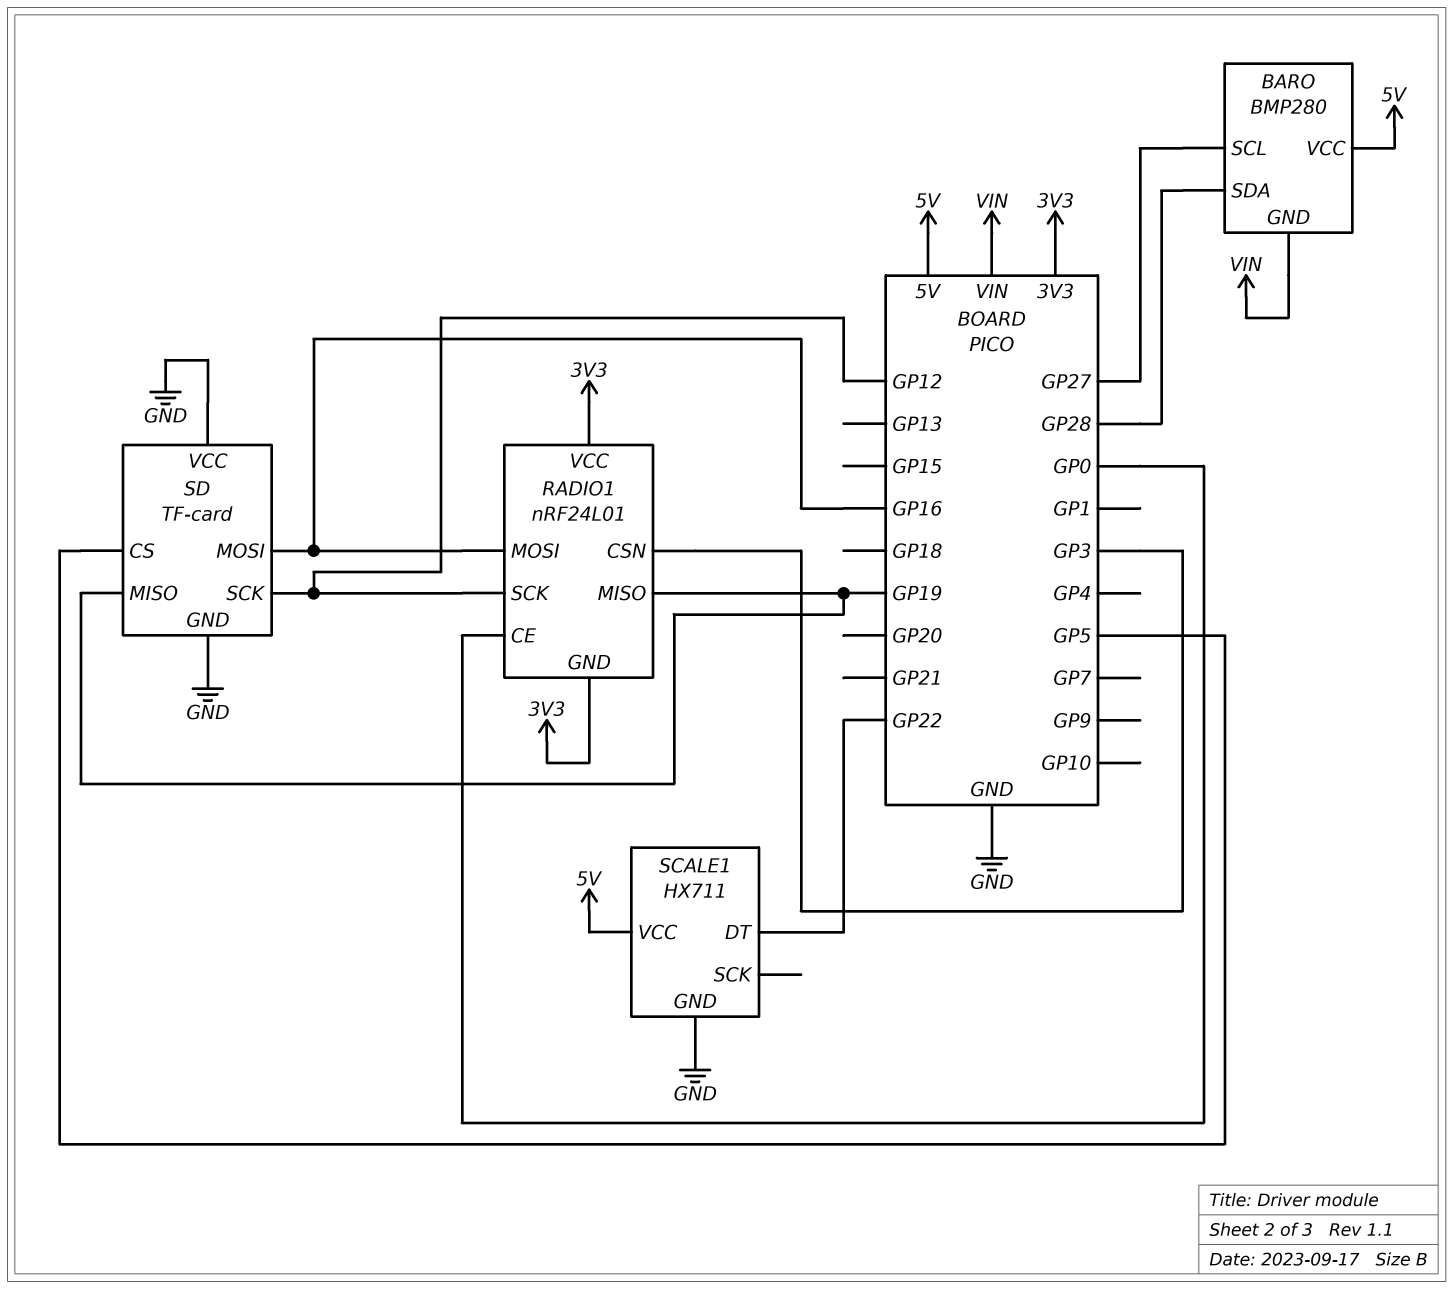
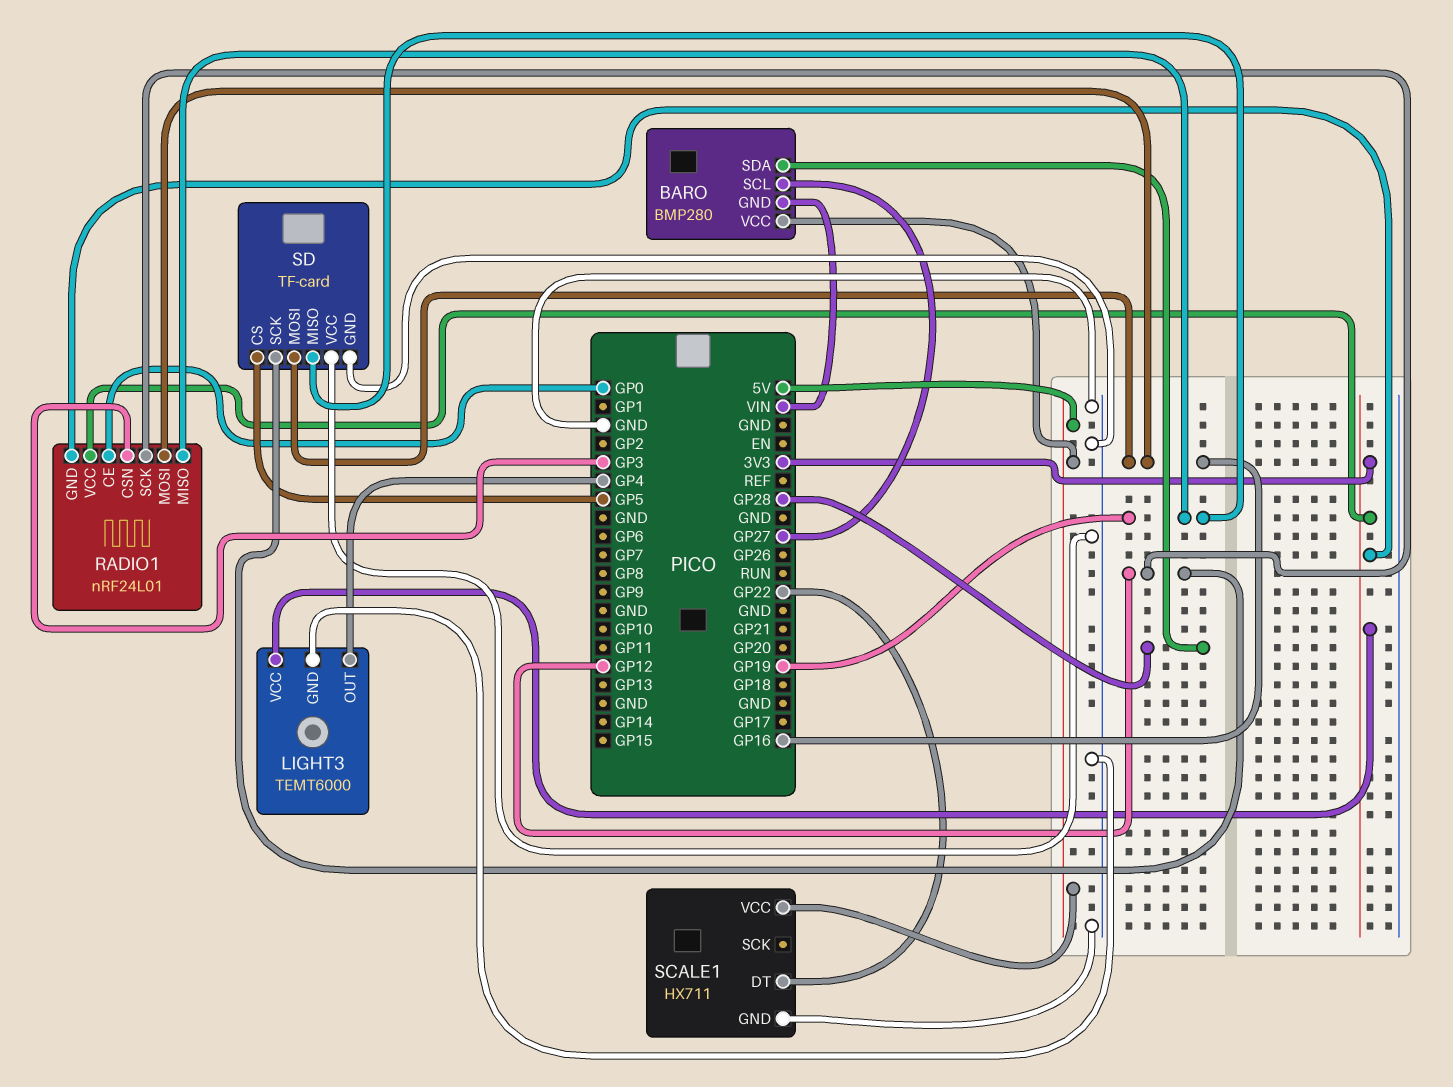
LIGHT3: none -> TEMT6000
LIGHT3 pin GND: none -> GND
LIGHT3 pin OUT: none -> GP4
LIGHT3 pin VCC: none -> 3V3

